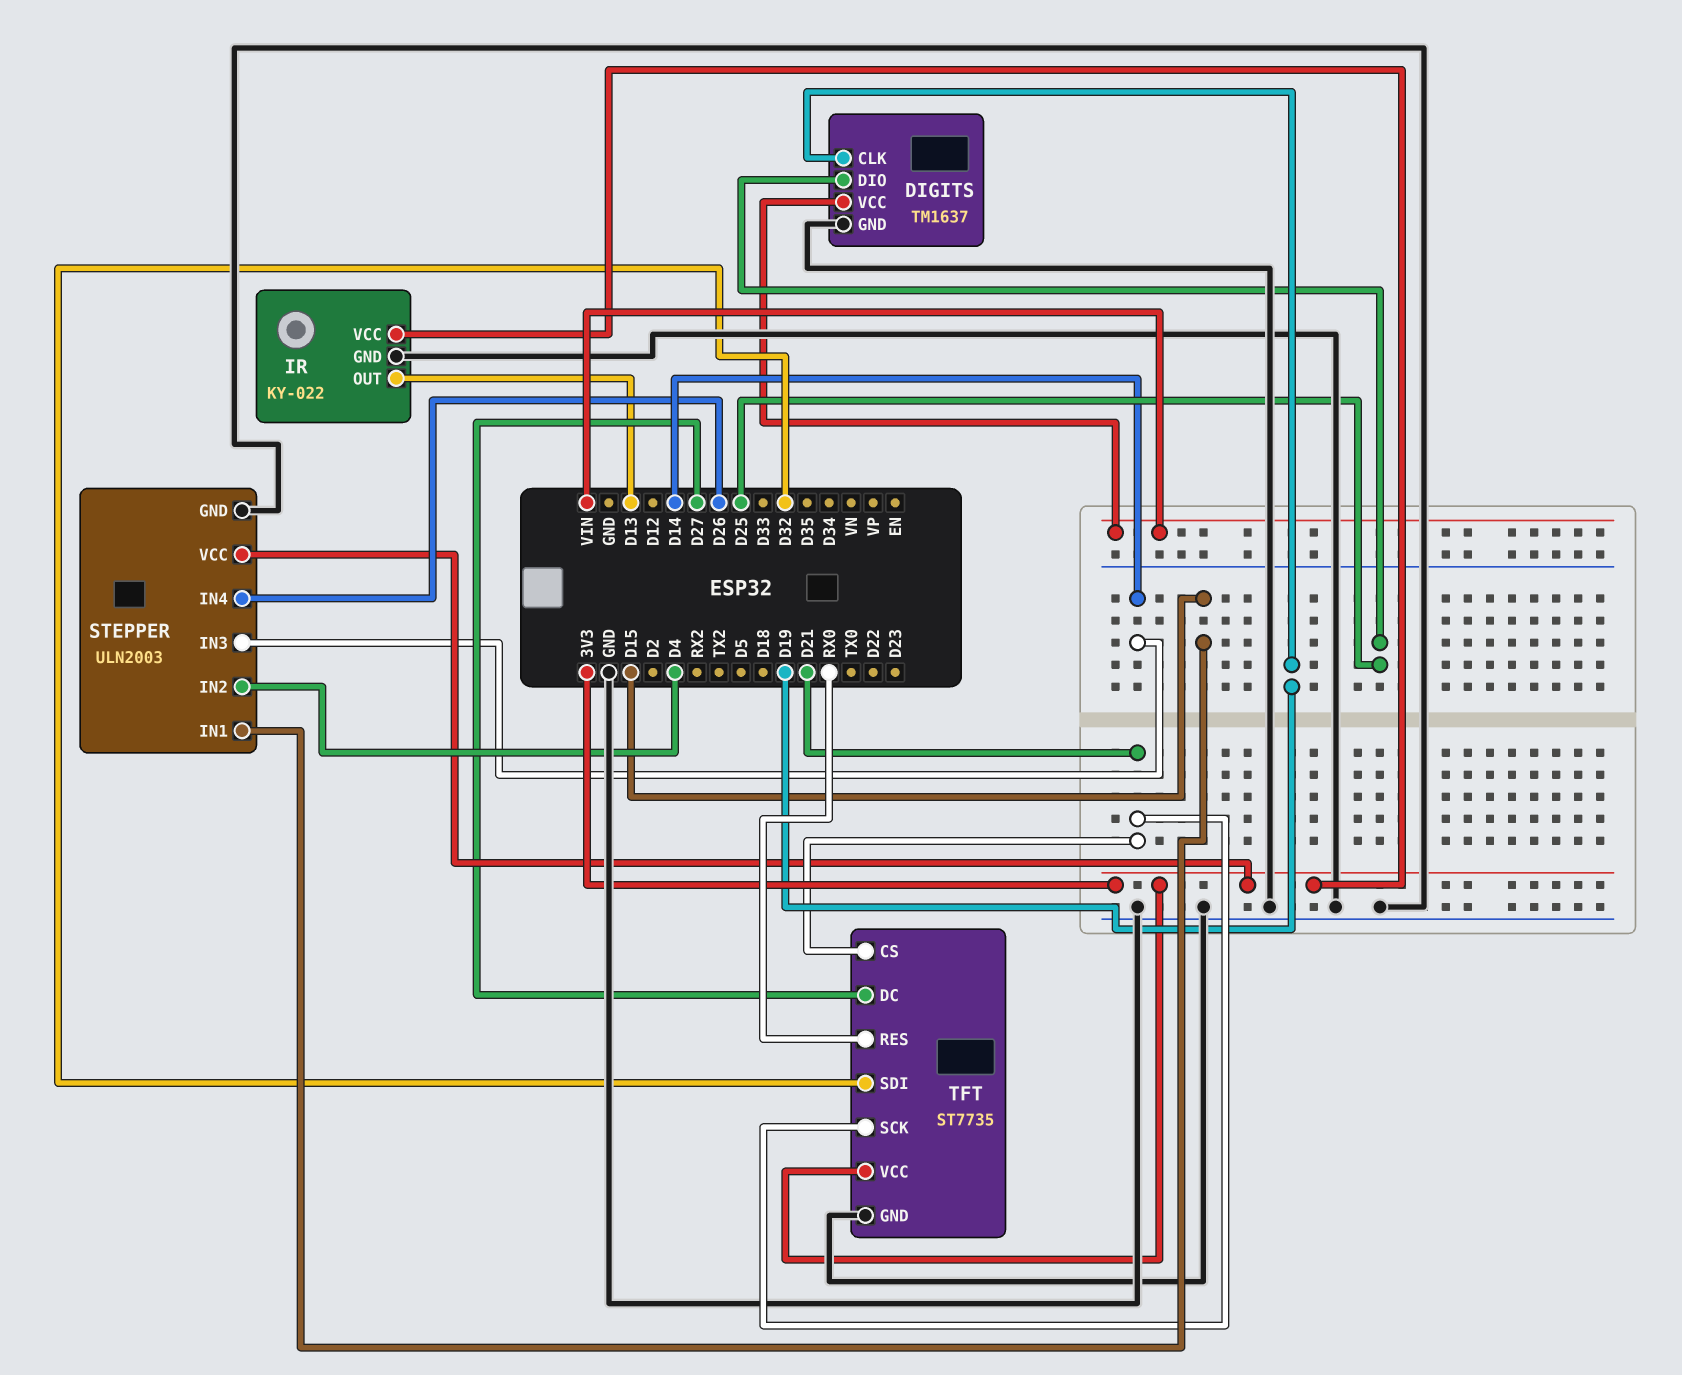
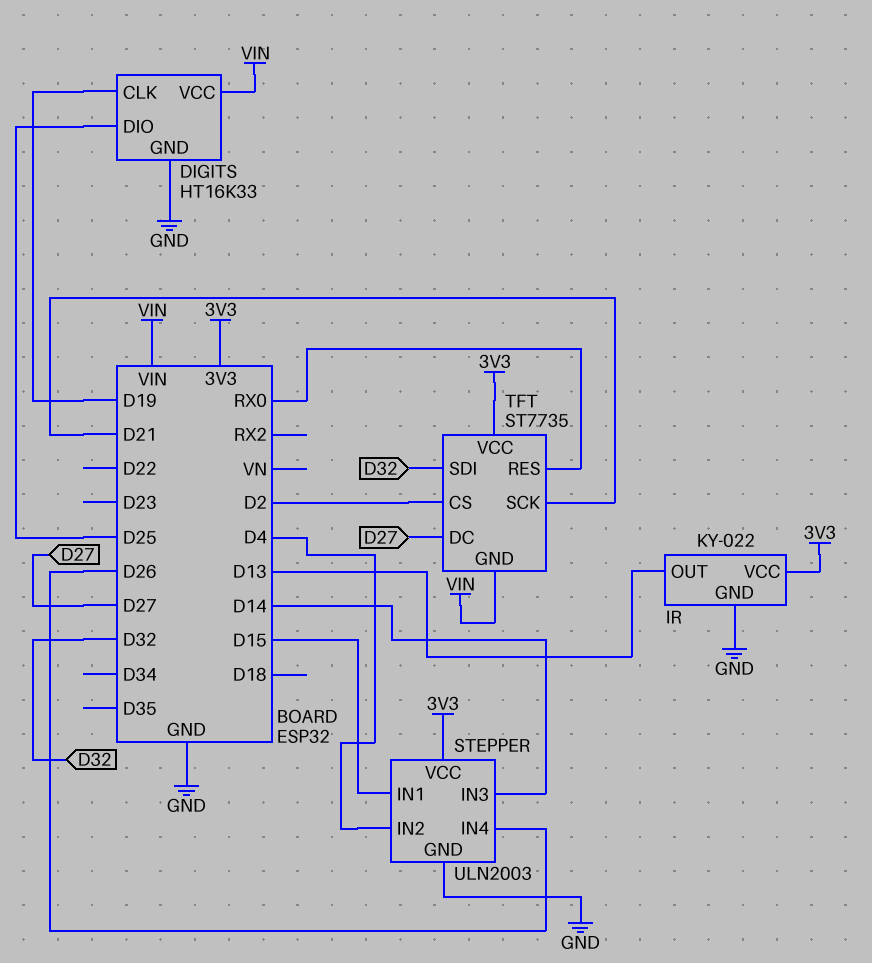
DIGITS: TM1637 -> HT16K33
TFT pin CS: D21 -> D2
TFT pin GND: GND -> VIN

